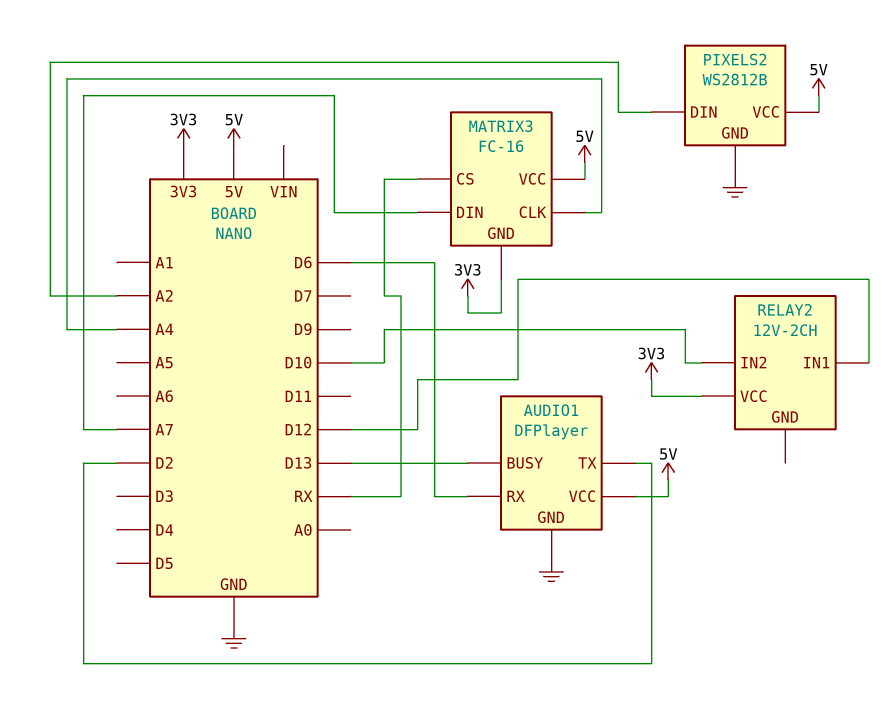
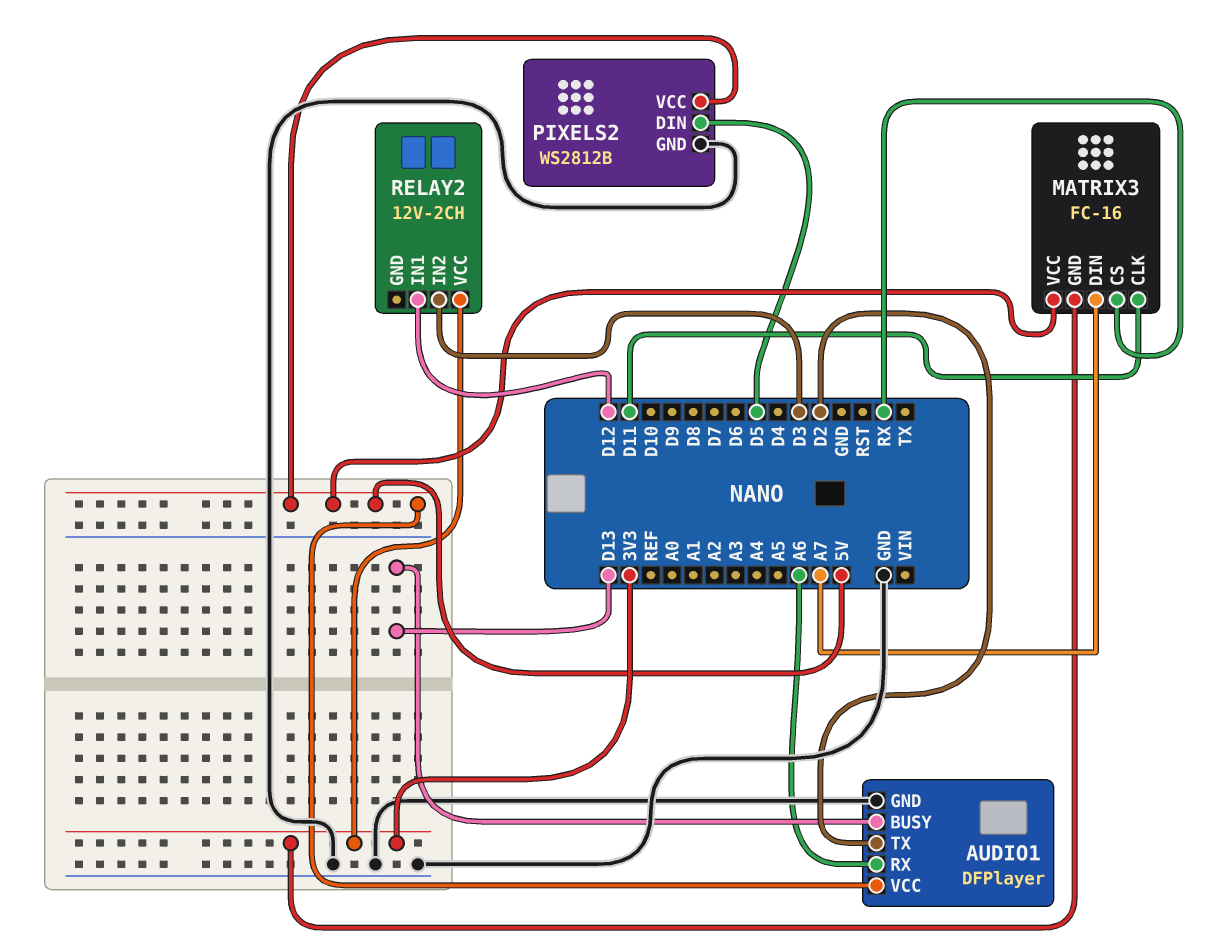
AUDIO1 pin RX: D6 -> A6
MATRIX3 pin CLK: A4 -> D11
PIXELS2 pin DIN: A2 -> D5
RELAY2 pin IN2: D10 -> D3

